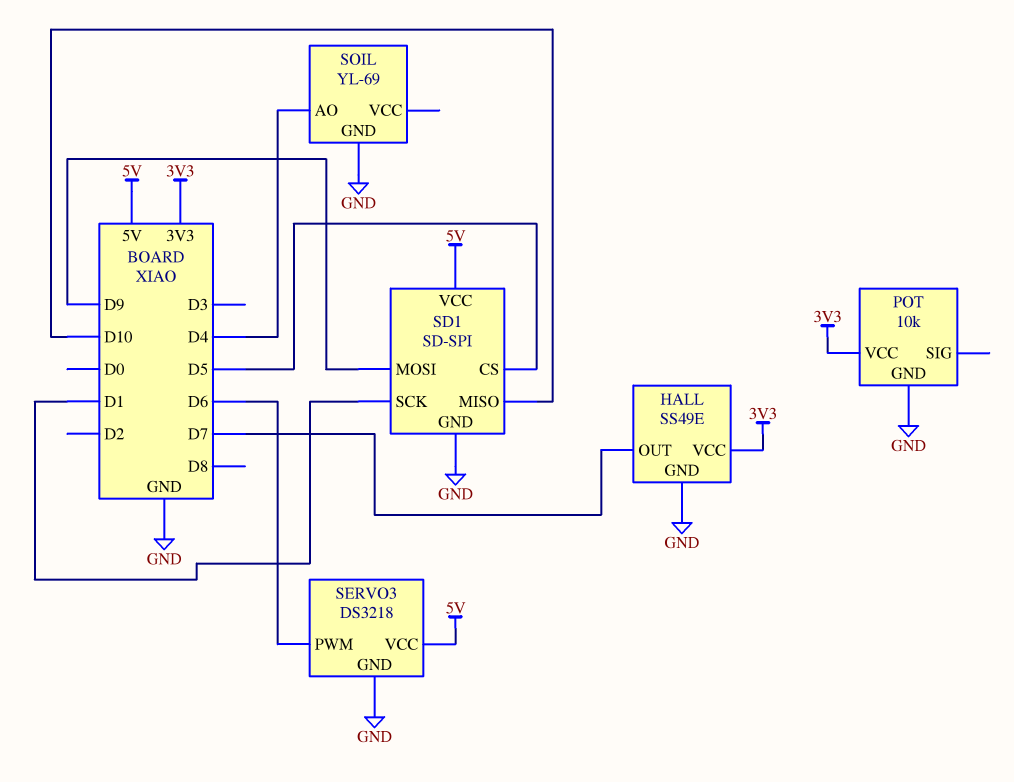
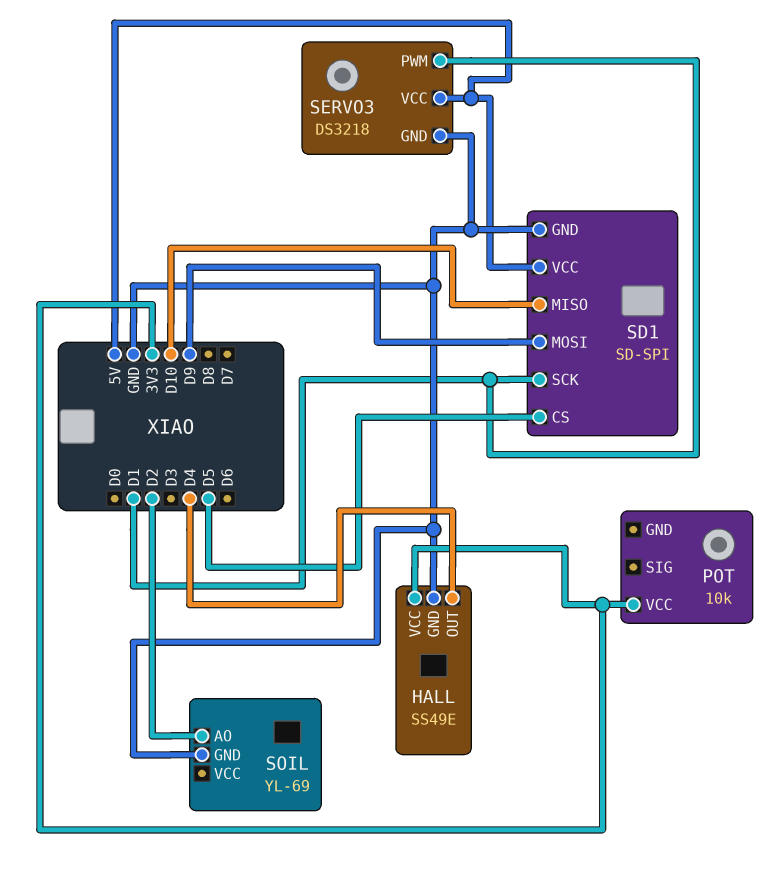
HALL pin OUT: D7 -> D4
POT pin GND: GND -> none
SERVO3 pin PWM: D6 -> D1
SOIL pin AO: D4 -> D2

